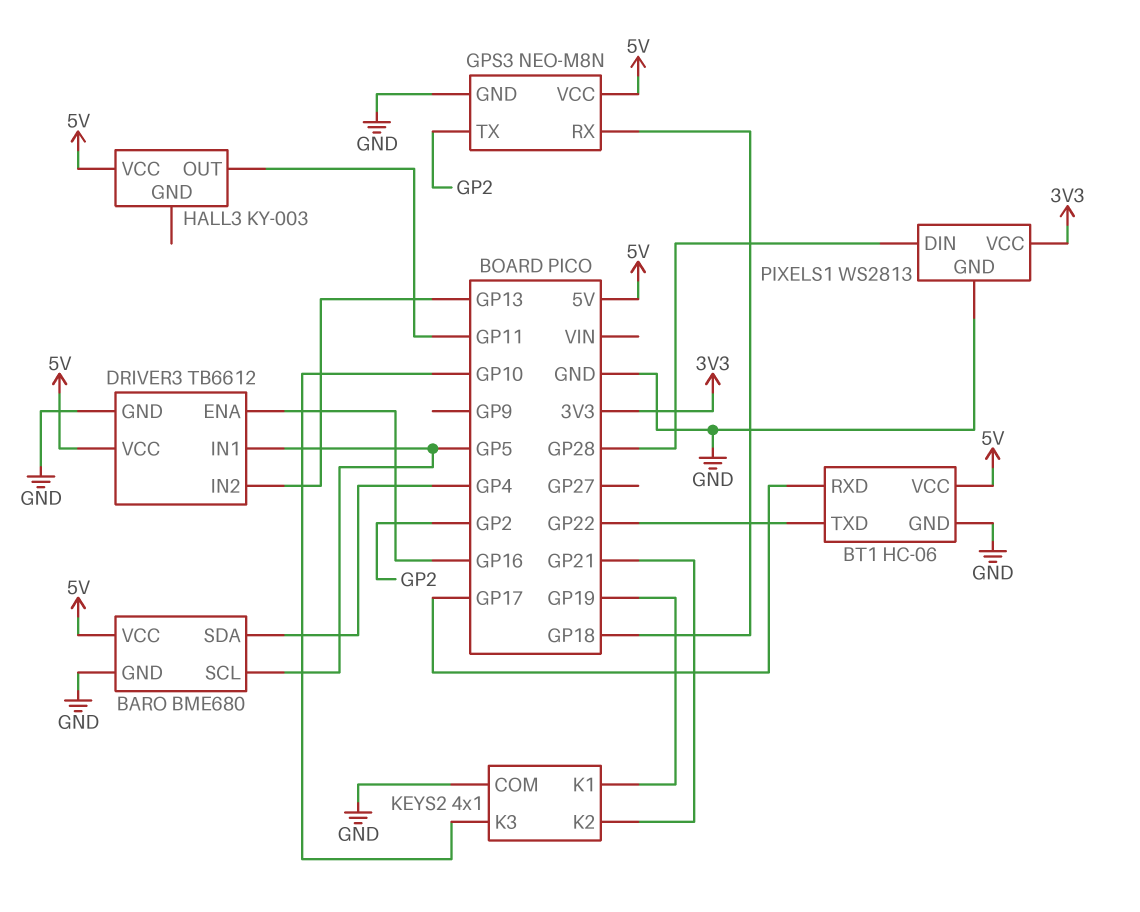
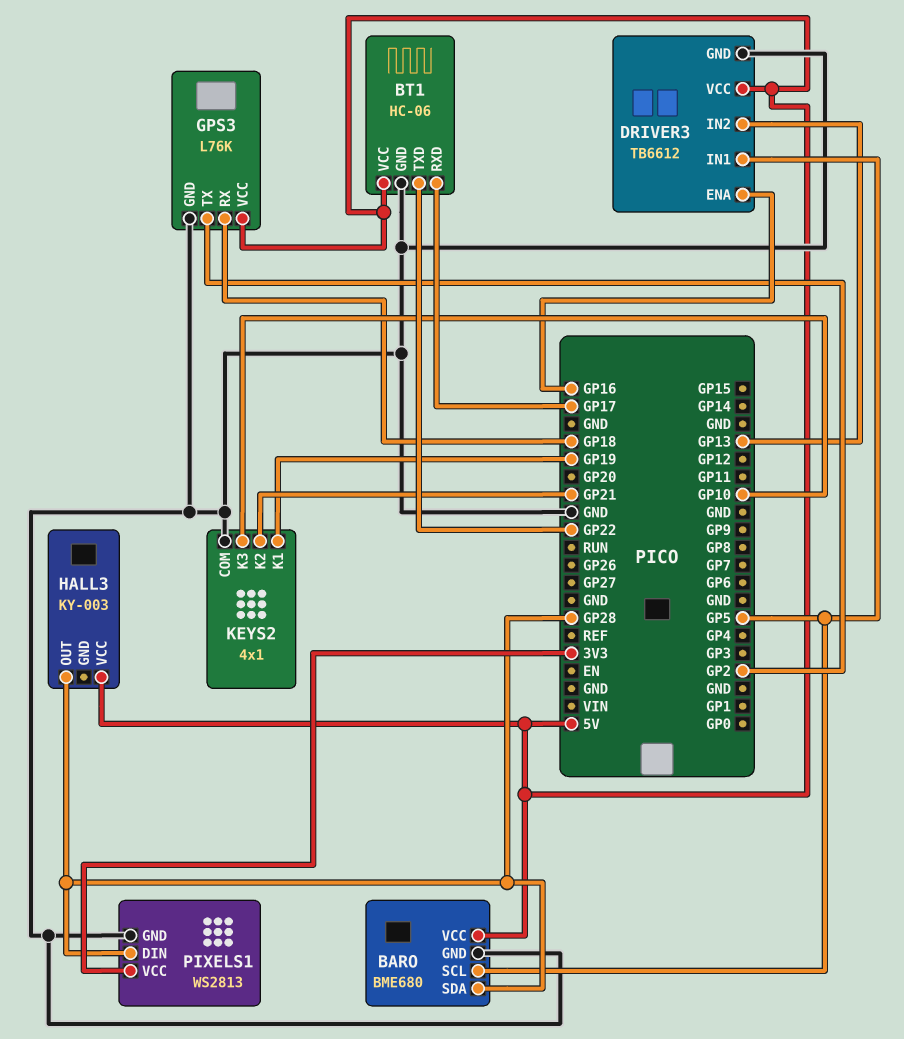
BARO pin SDA: GP4 -> GP28
GPS3: NEO-M8N -> L76K
HALL3 pin OUT: GP11 -> GP28

